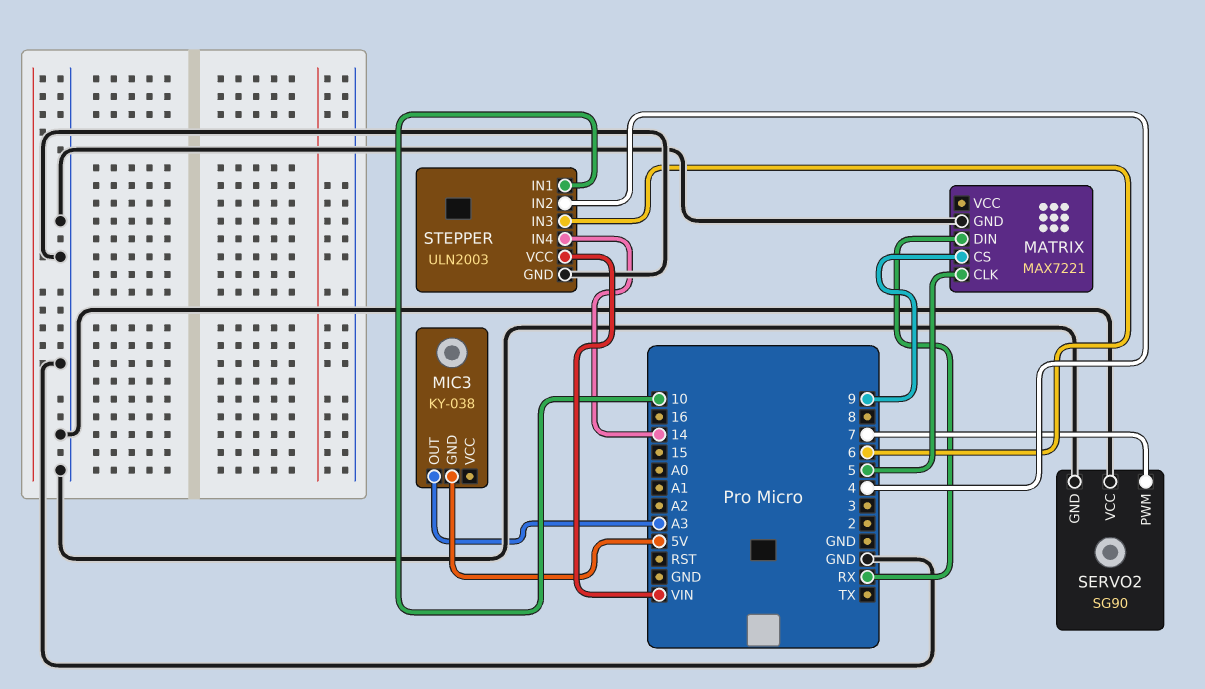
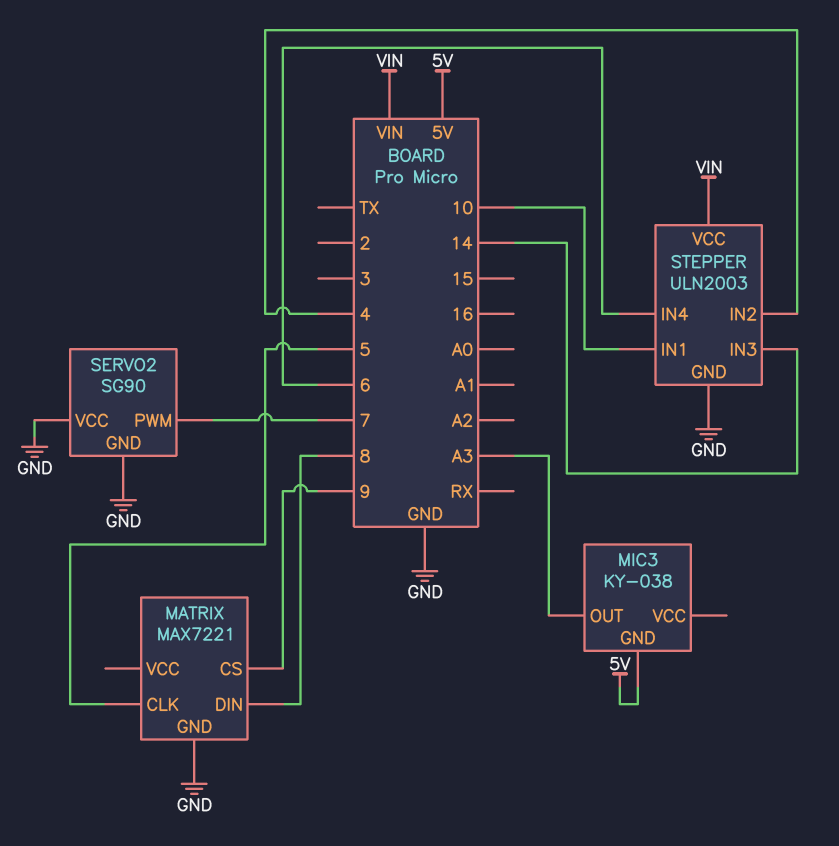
MATRIX pin DIN: RX -> 8
STEPPER pin IN3: 6 -> 14
STEPPER pin IN4: 14 -> 6

